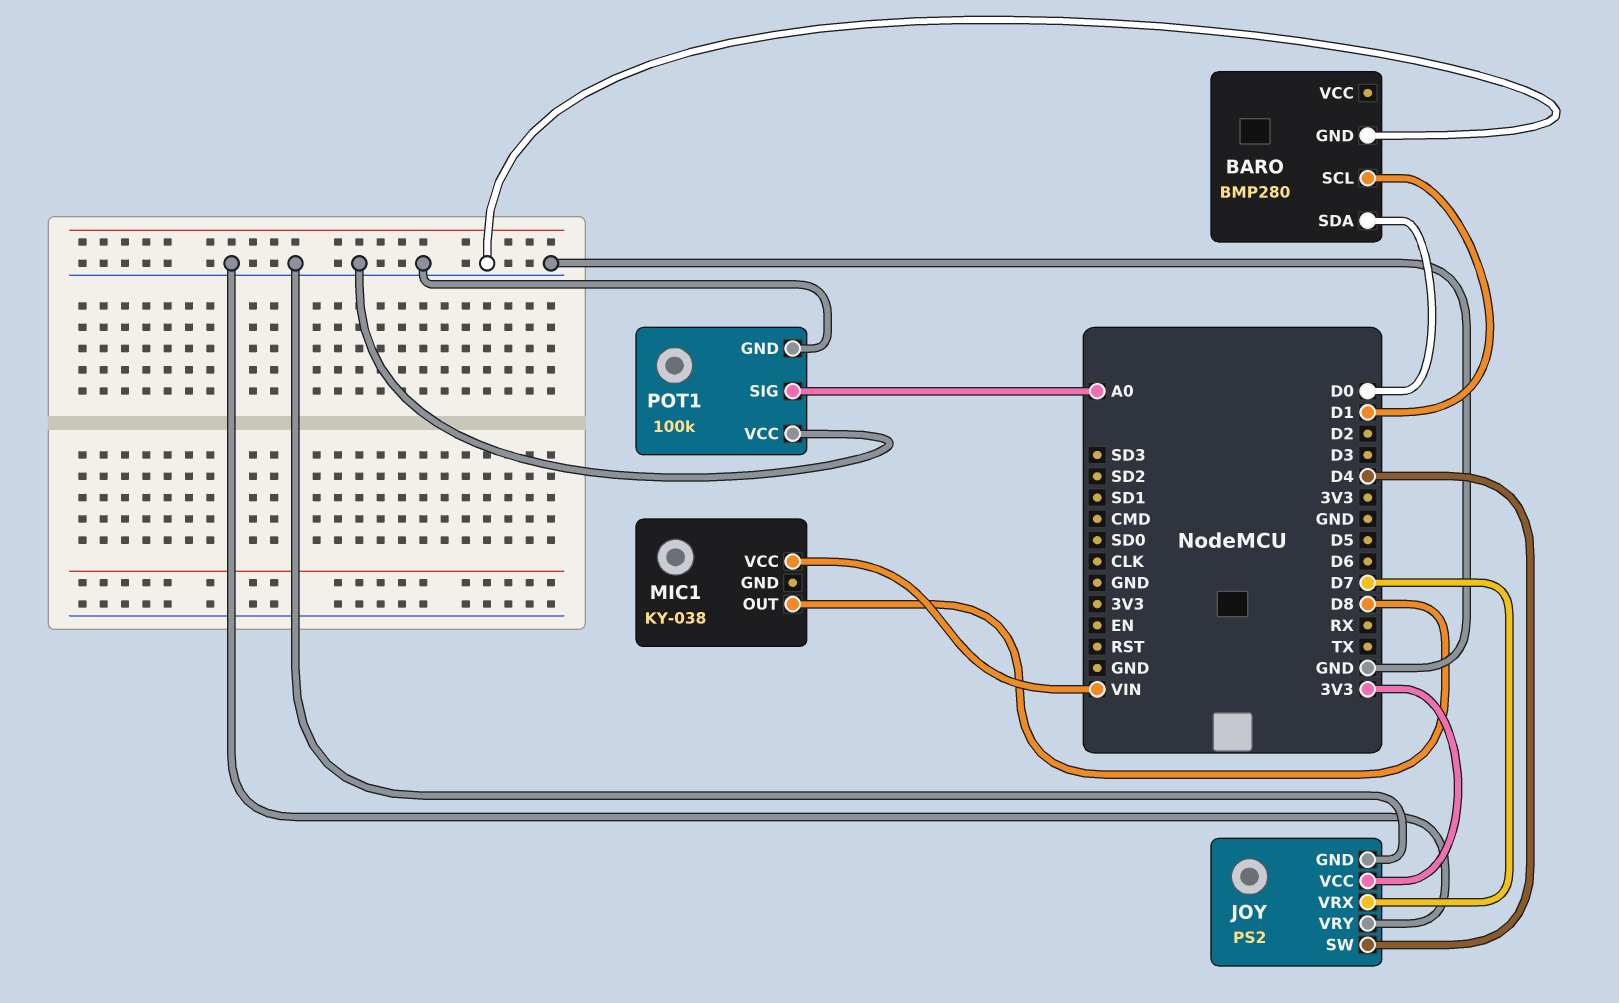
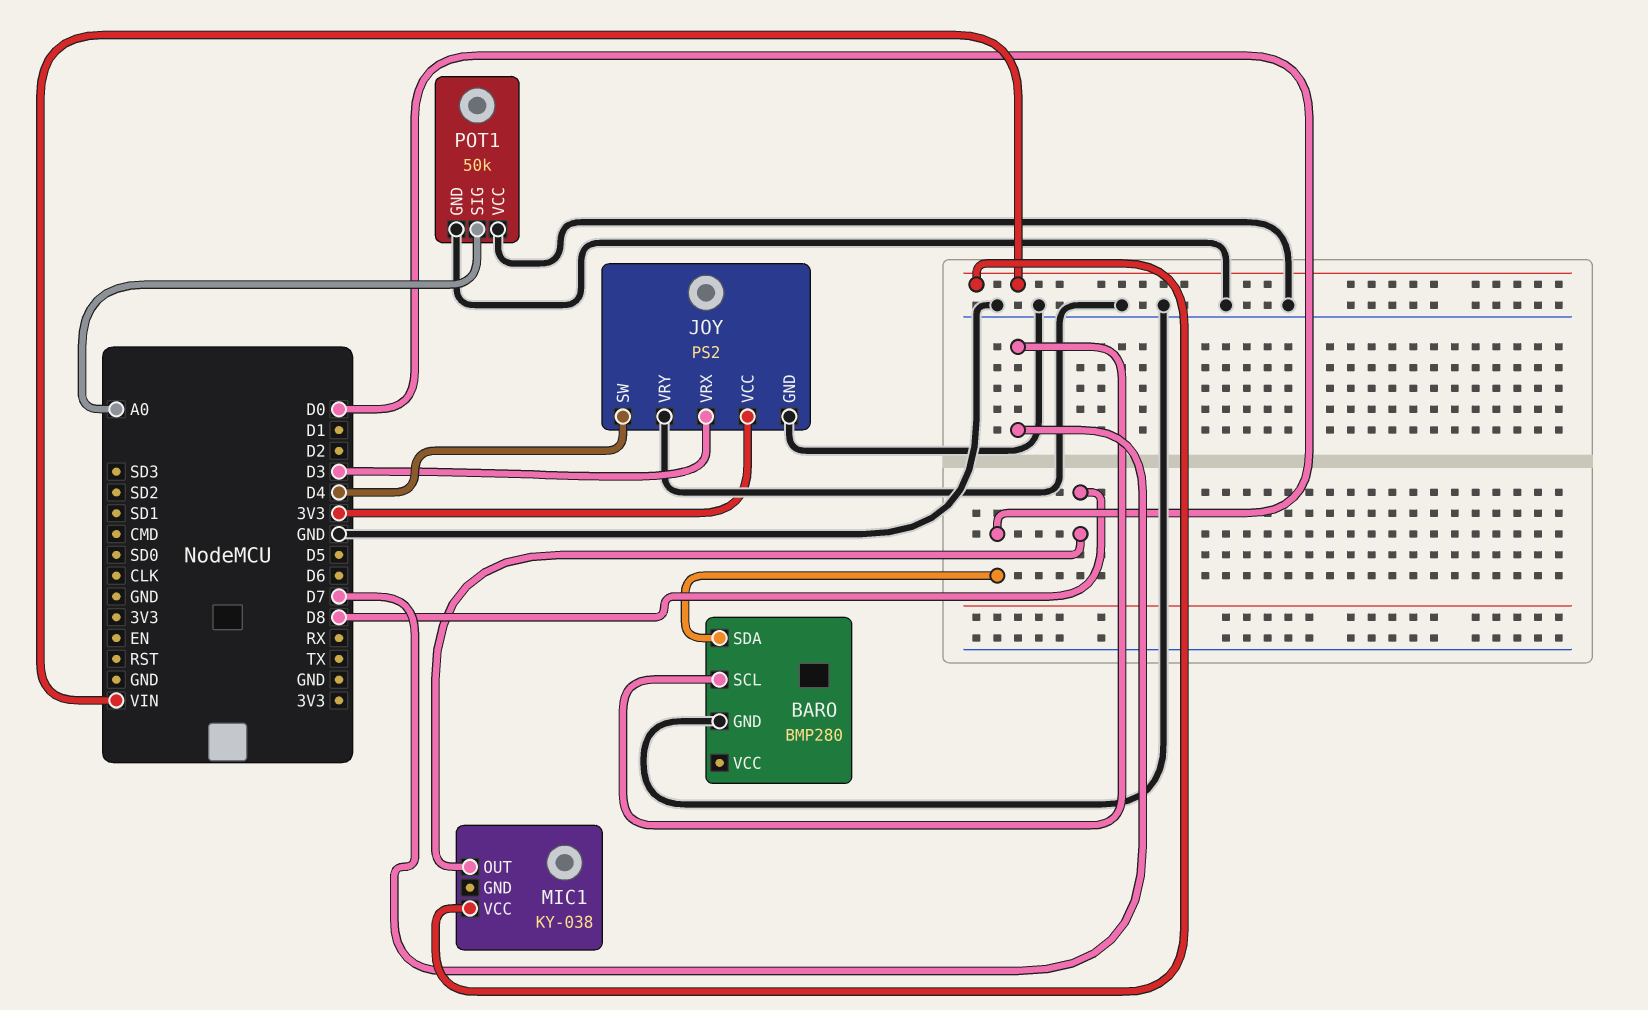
BARO pin SCL: D1 -> D7
JOY pin VRX: D7 -> D3
POT1: 100k -> 50k

